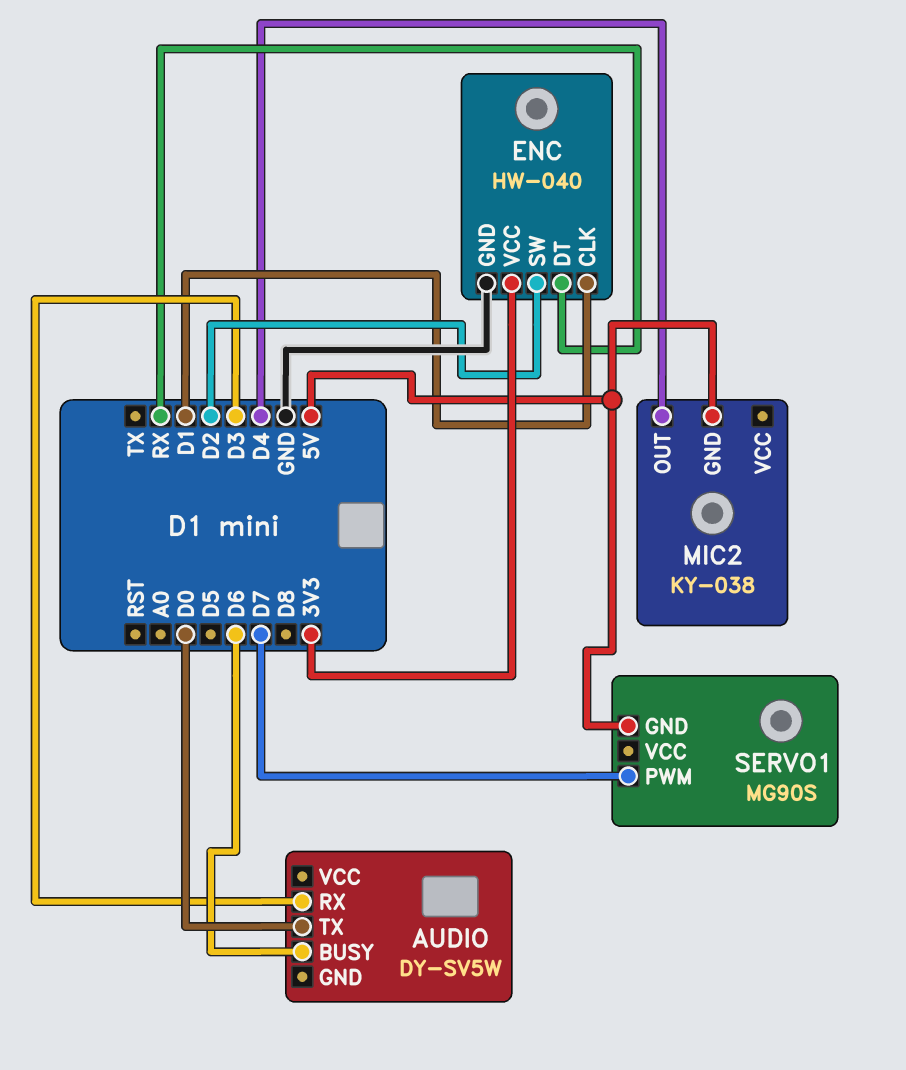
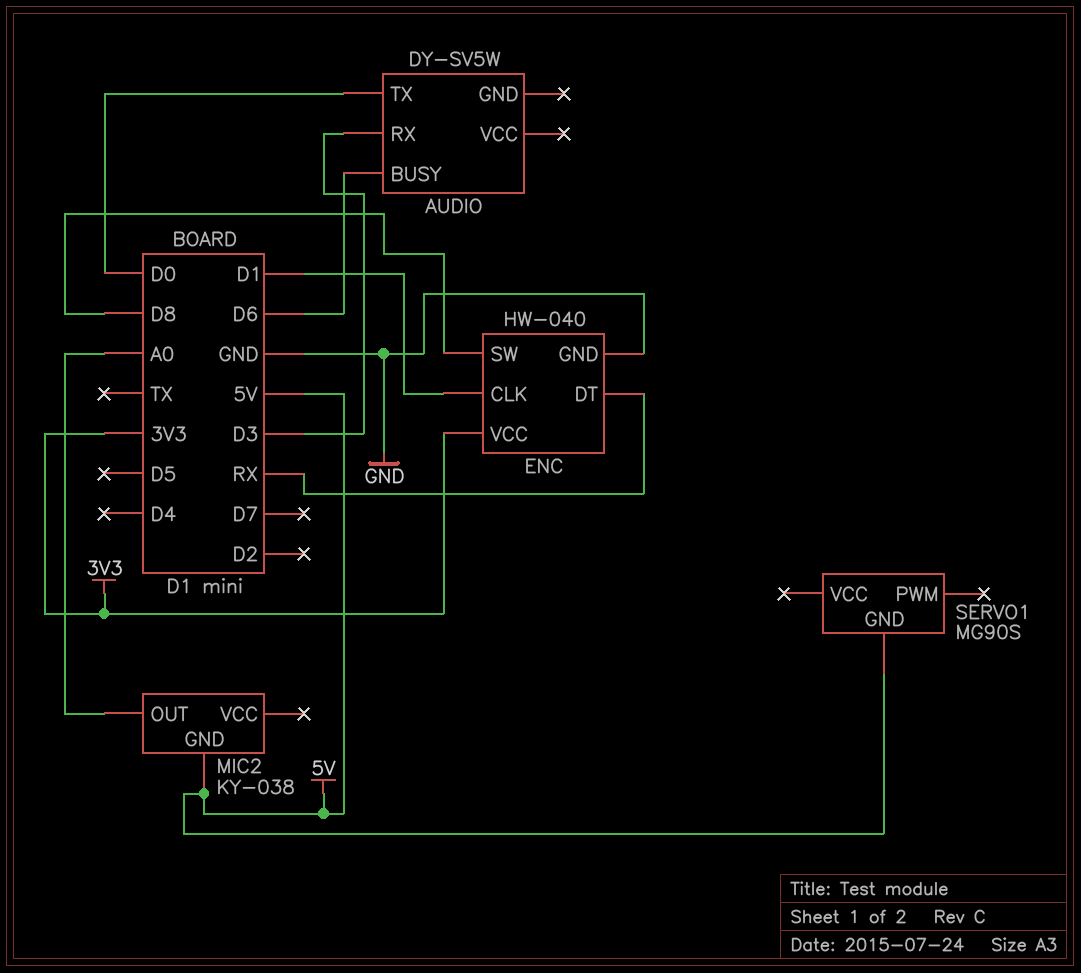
ENC pin SW: D2 -> D8
MIC2 pin OUT: D4 -> A0
SERVO1 pin PWM: D7 -> none

